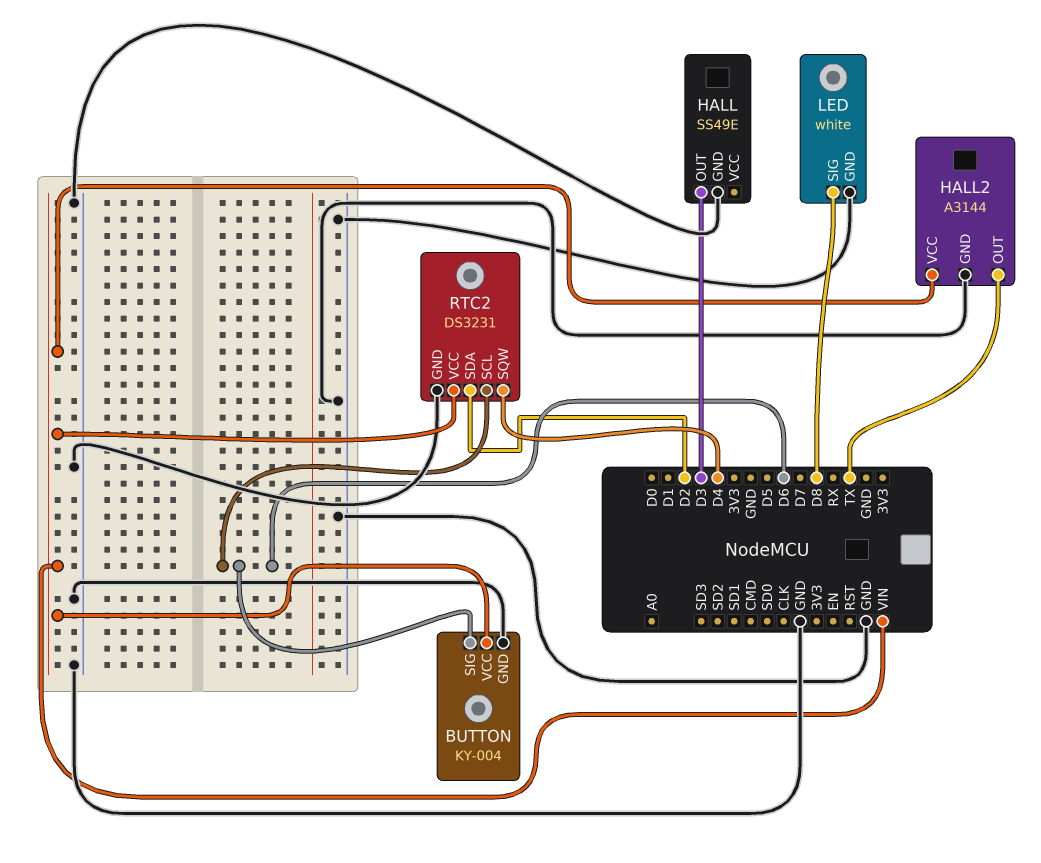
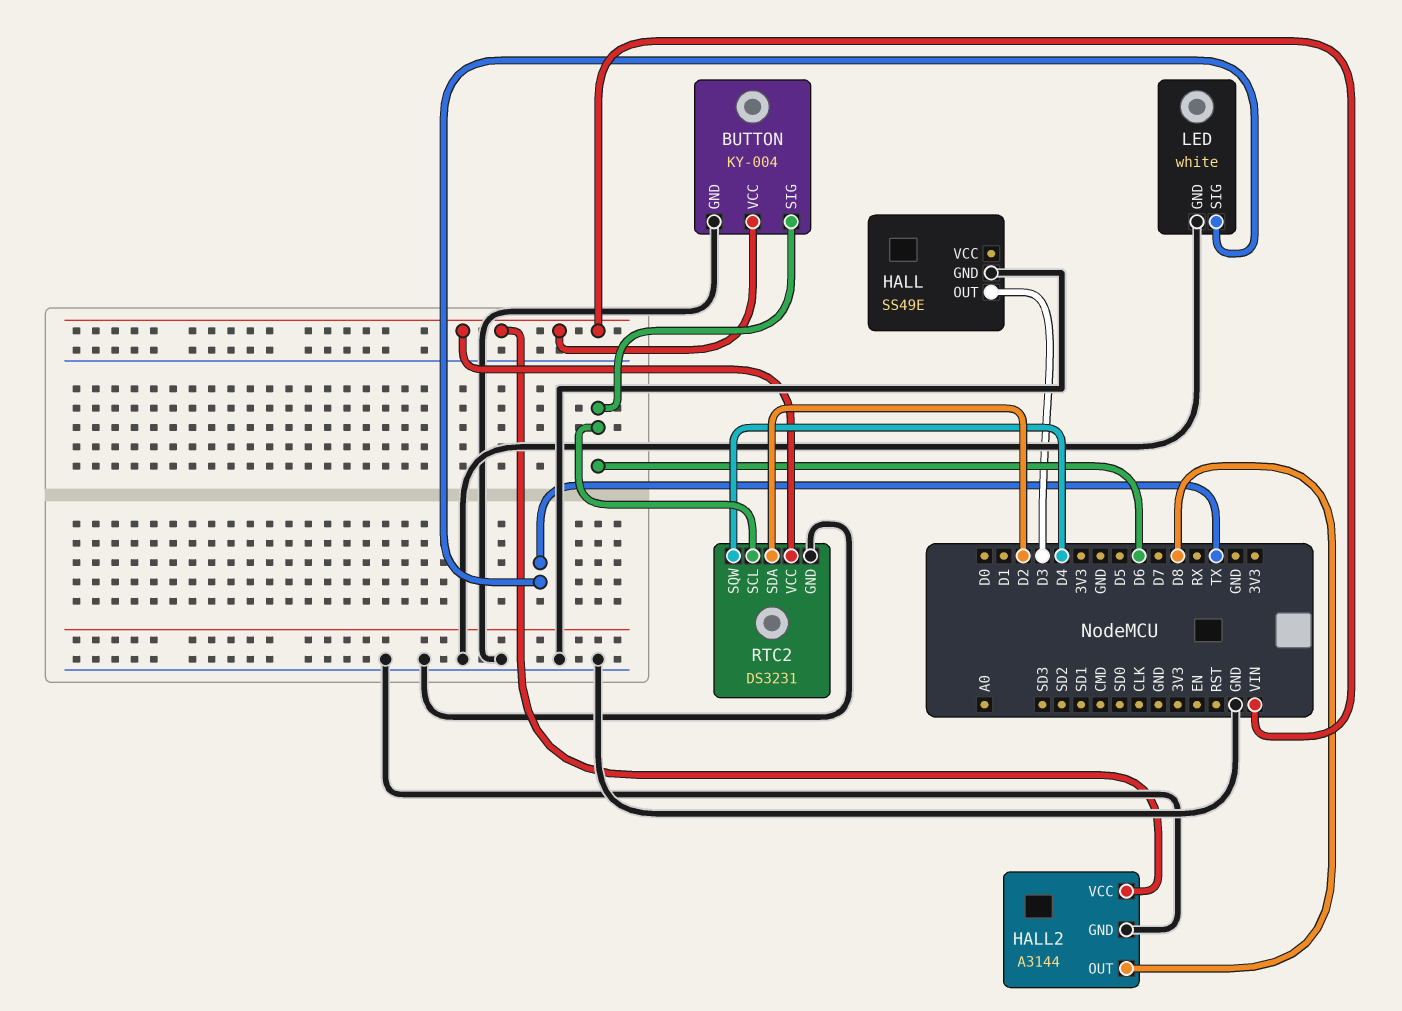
HALL2 pin OUT: TX -> D8
LED pin SIG: D8 -> TX

